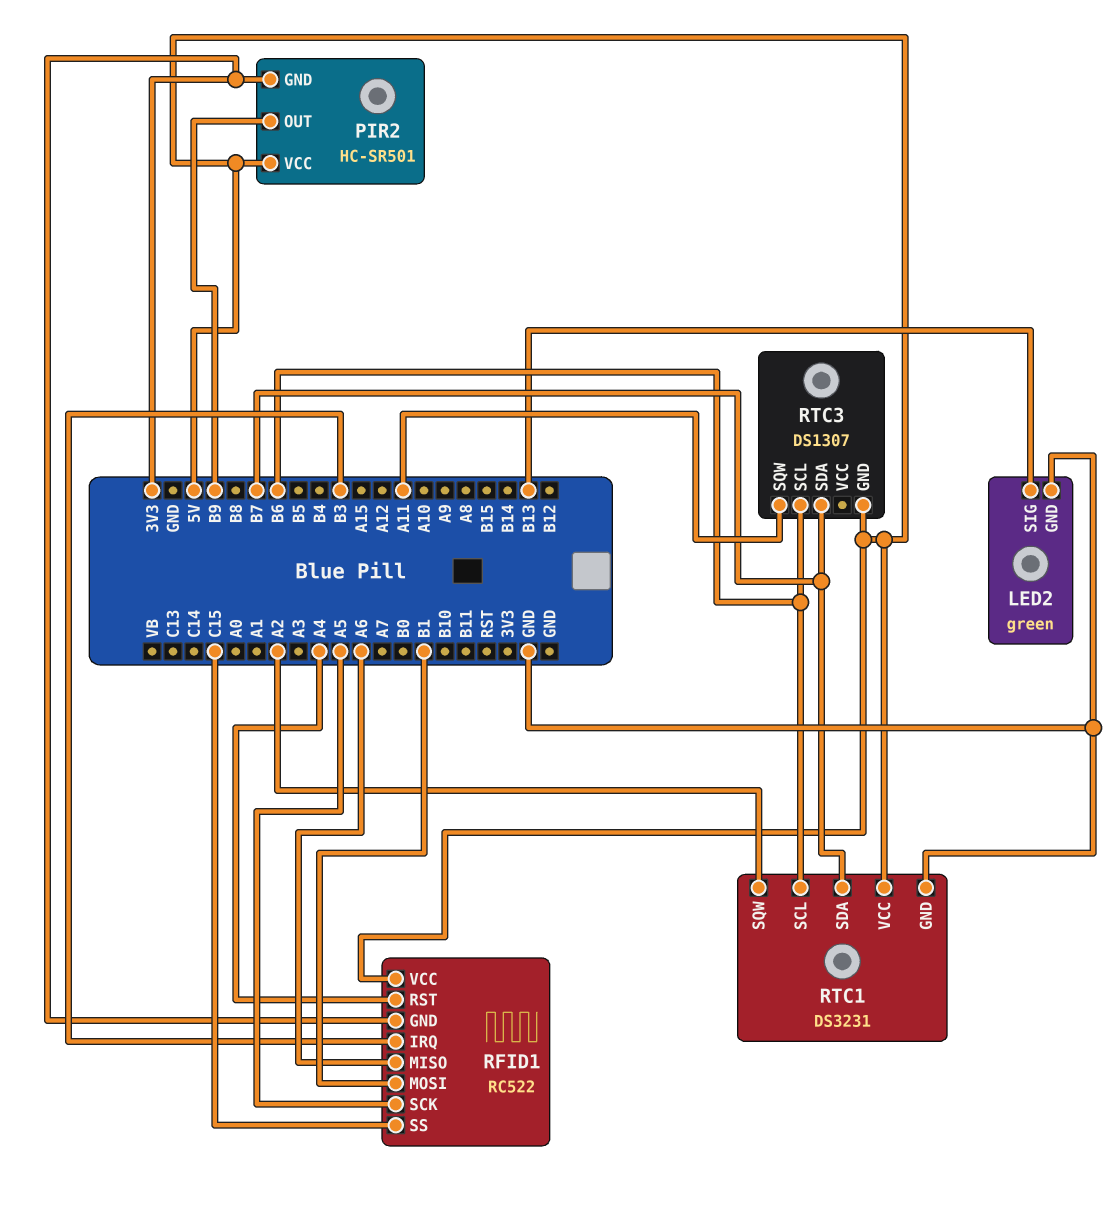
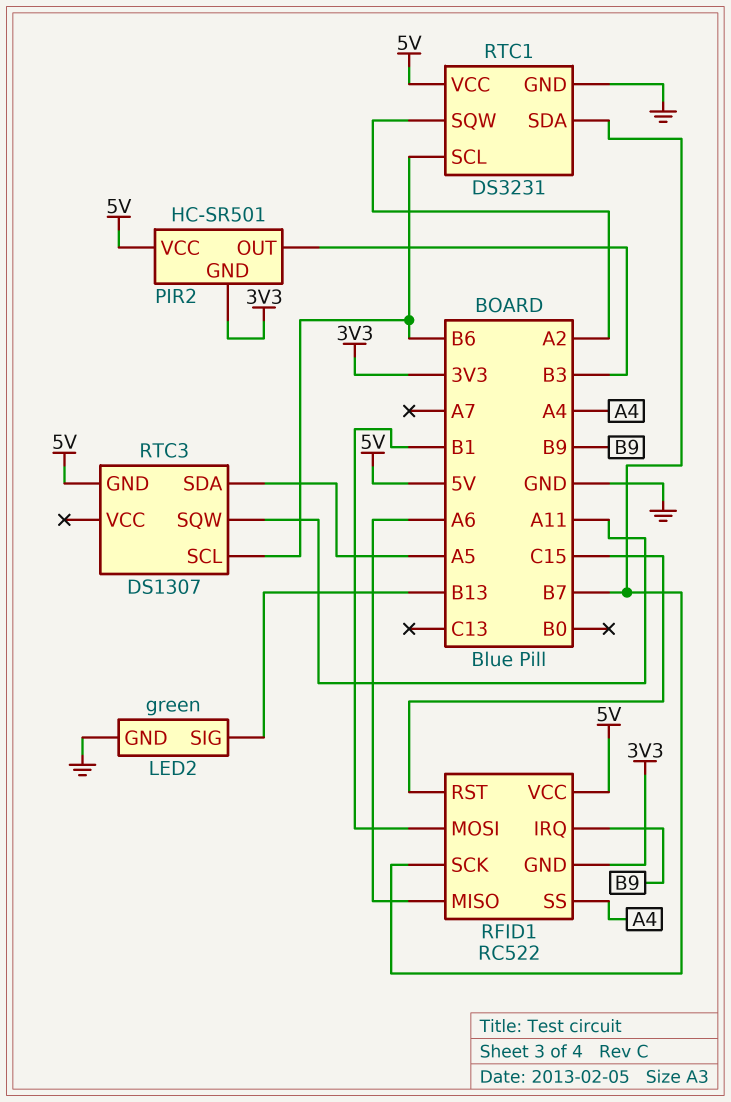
PIR2 pin OUT: B9 -> B3
RFID1 pin IRQ: B3 -> B9
RFID1 pin RST: A4 -> C15
RFID1 pin SCK: A5 -> B7
RFID1 pin SS: C15 -> A4
RTC3 pin SDA: B7 -> A5

